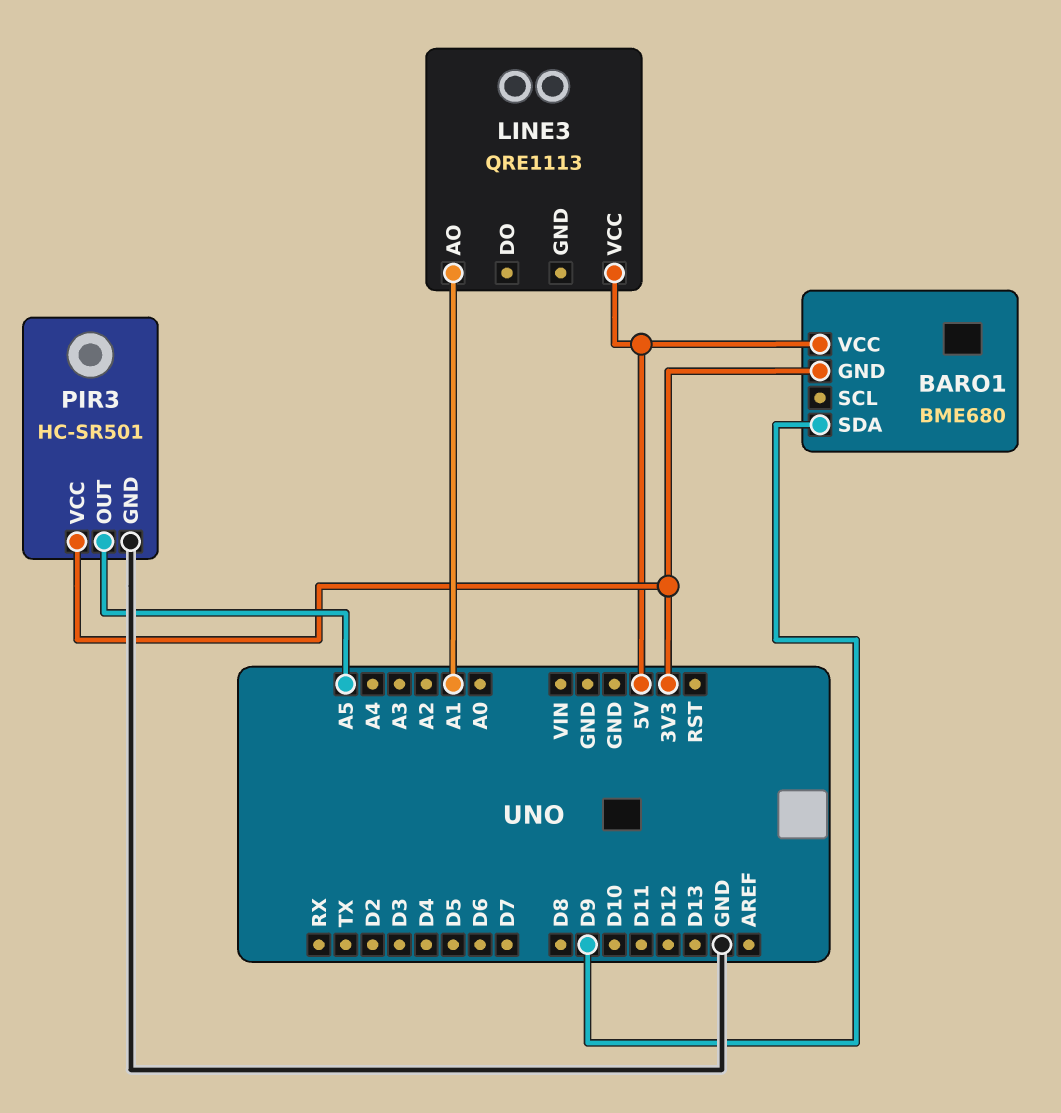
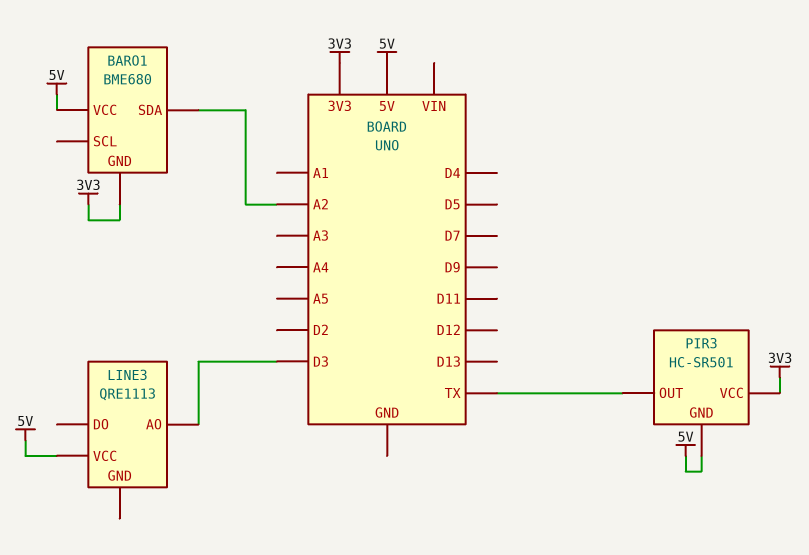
BARO1 pin SDA: D9 -> A2
LINE3 pin AO: A1 -> D3
PIR3 pin GND: GND -> 5V
PIR3 pin OUT: A5 -> TX

